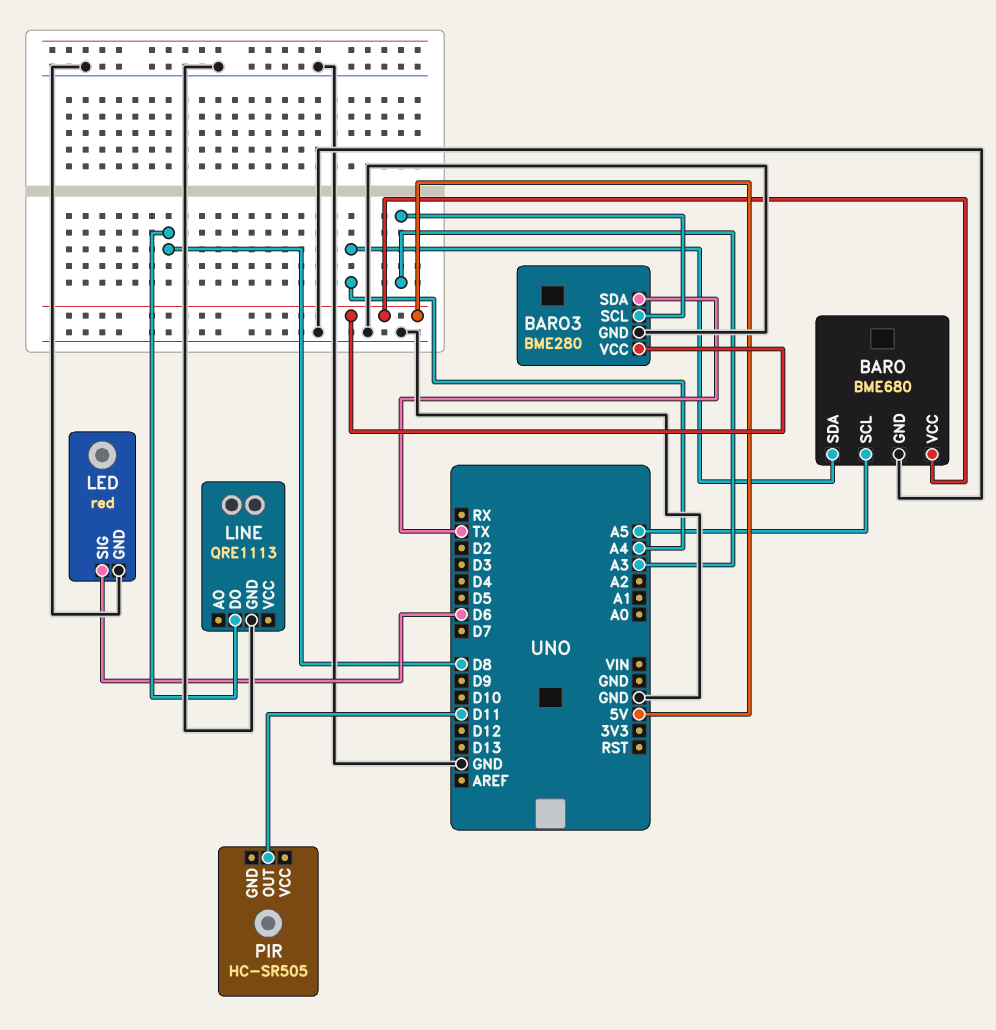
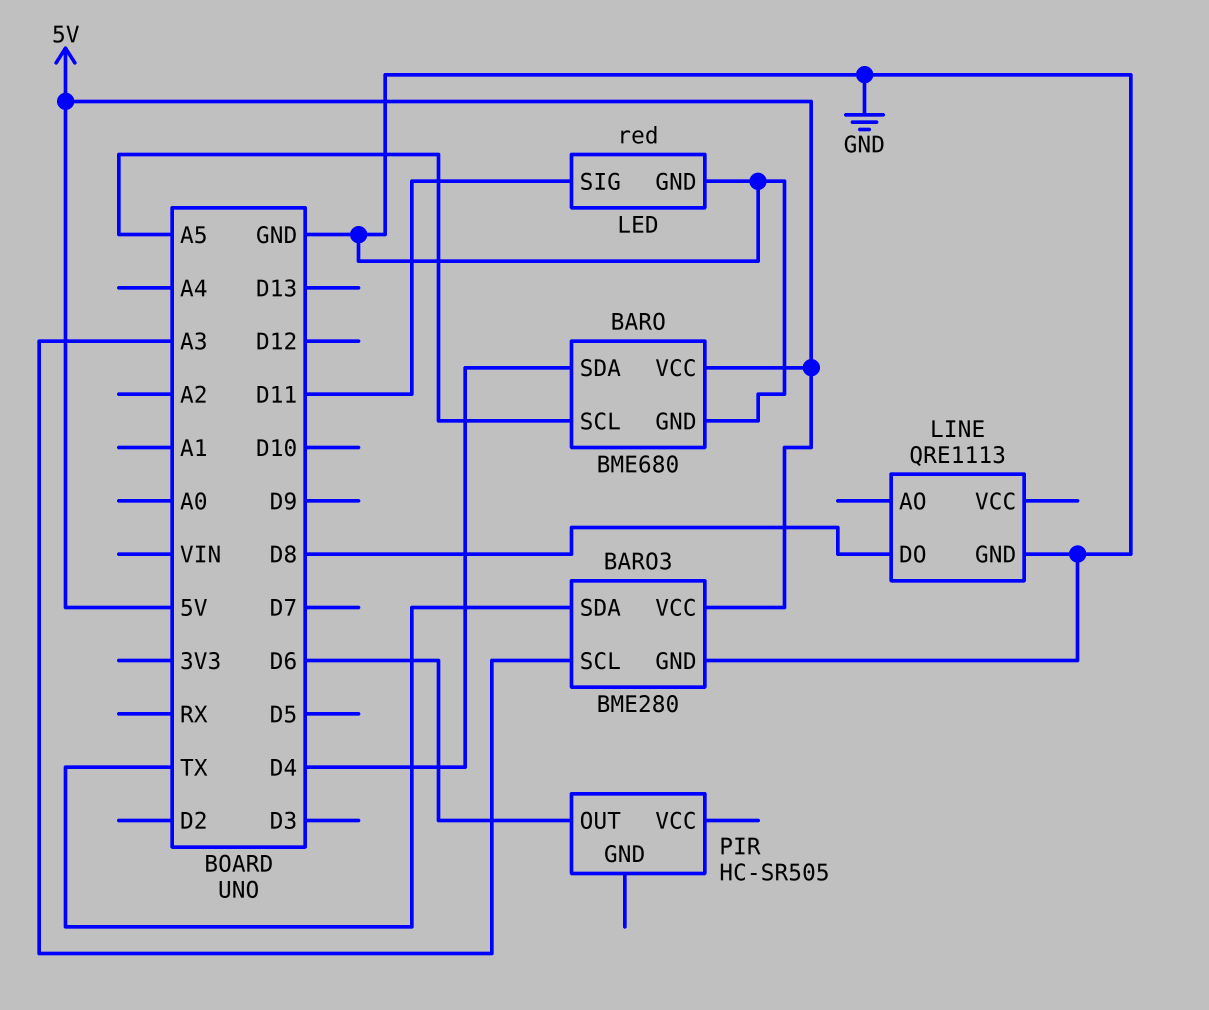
BARO pin SDA: A4 -> D4
LED pin SIG: D6 -> D11
PIR pin OUT: D11 -> D6

